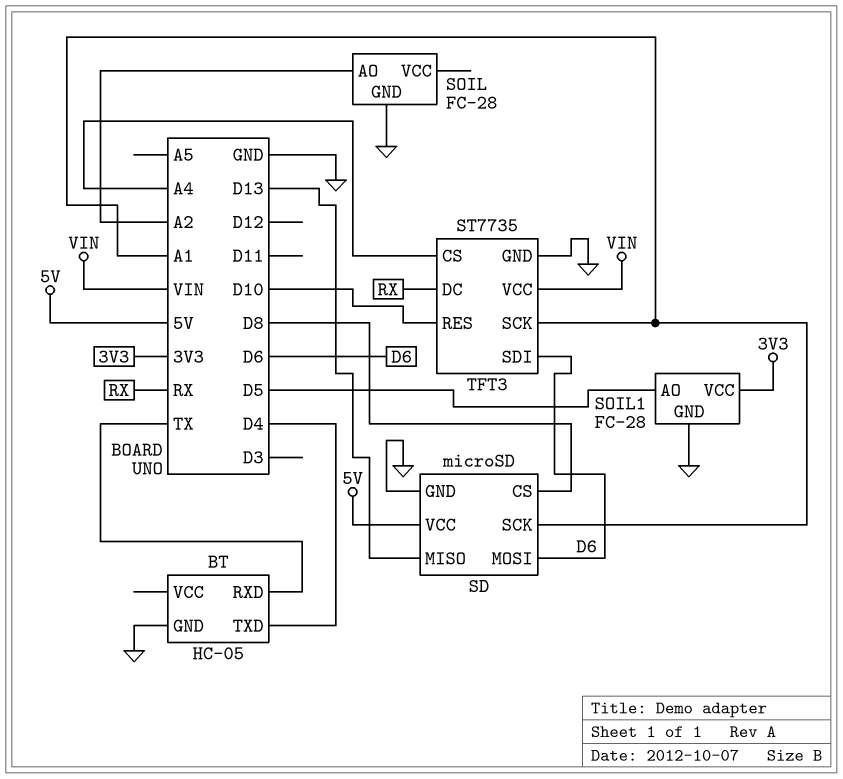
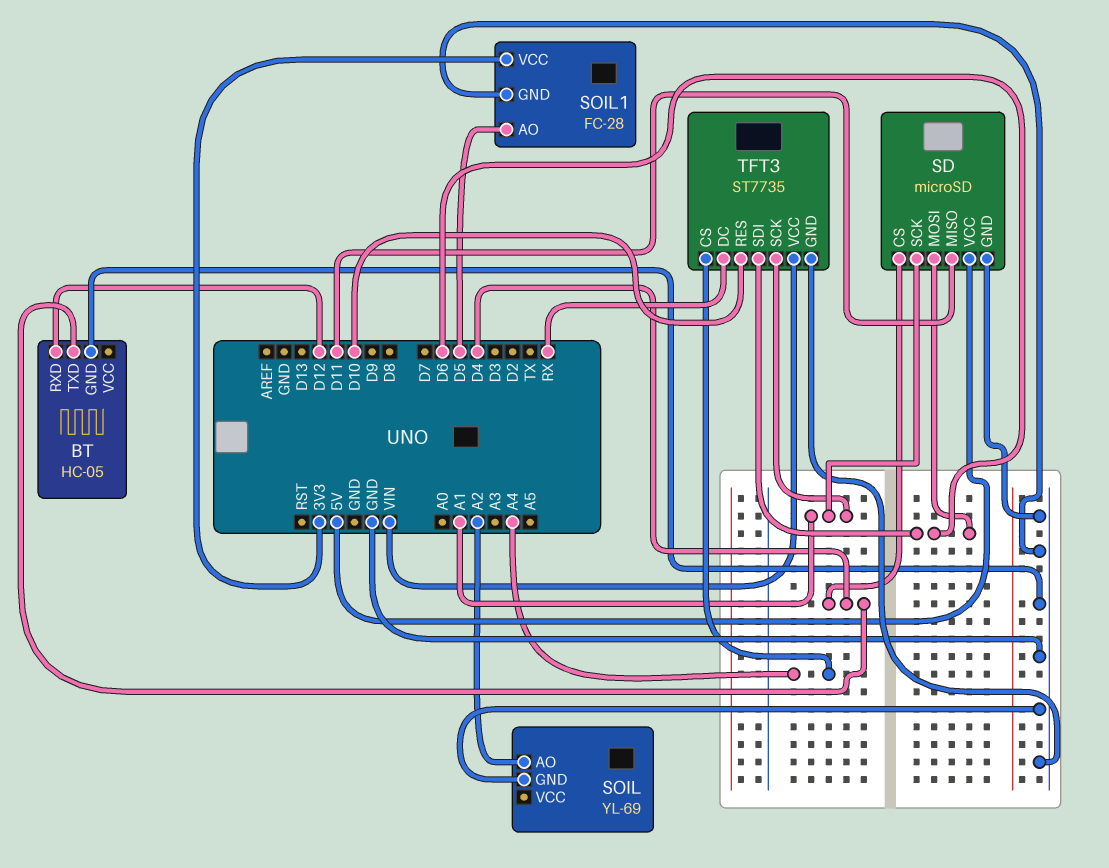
BT pin RXD: TX -> D12
SD pin CS: D8 -> D4
SD pin MISO: D13 -> D11
SOIL: FC-28 -> YL-69

